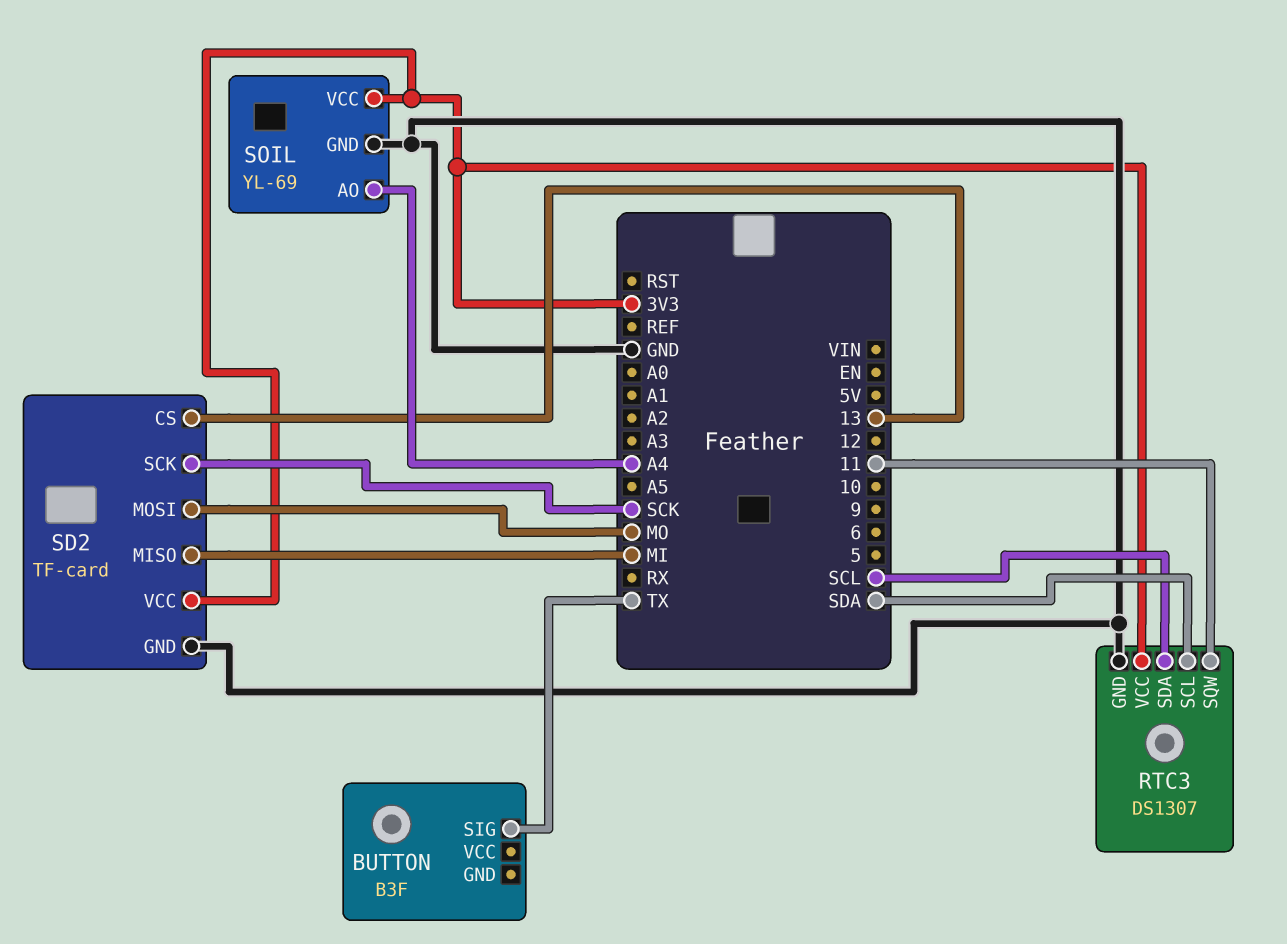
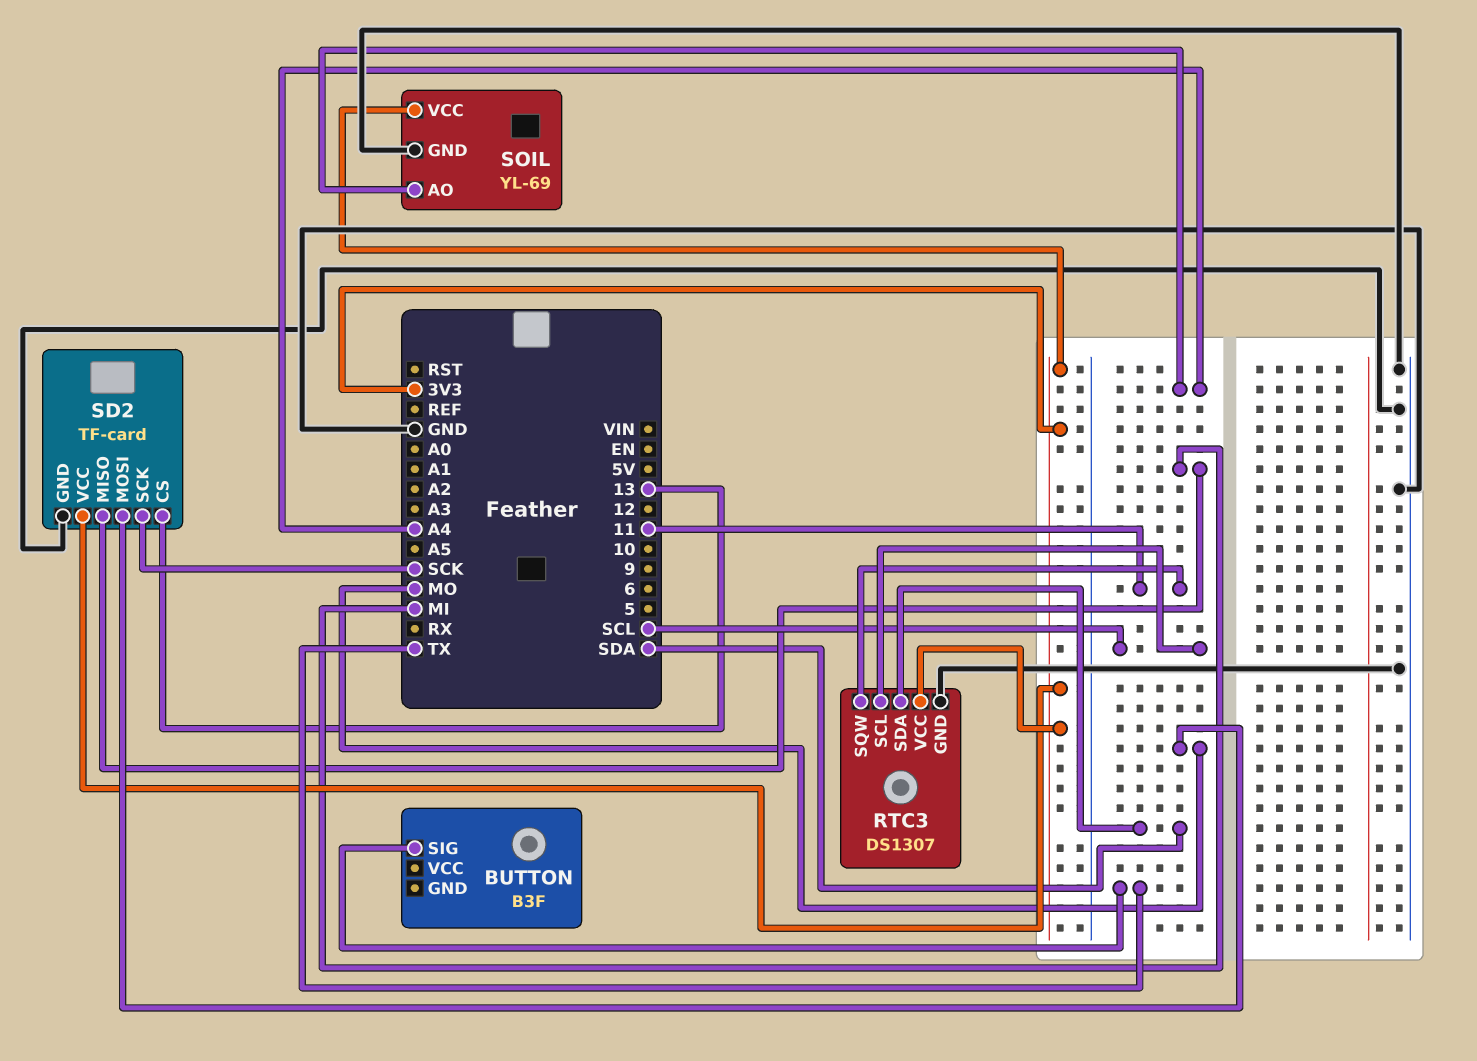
RTC3 pin SCL: SDA -> SCL
RTC3 pin SDA: SCL -> SDA

